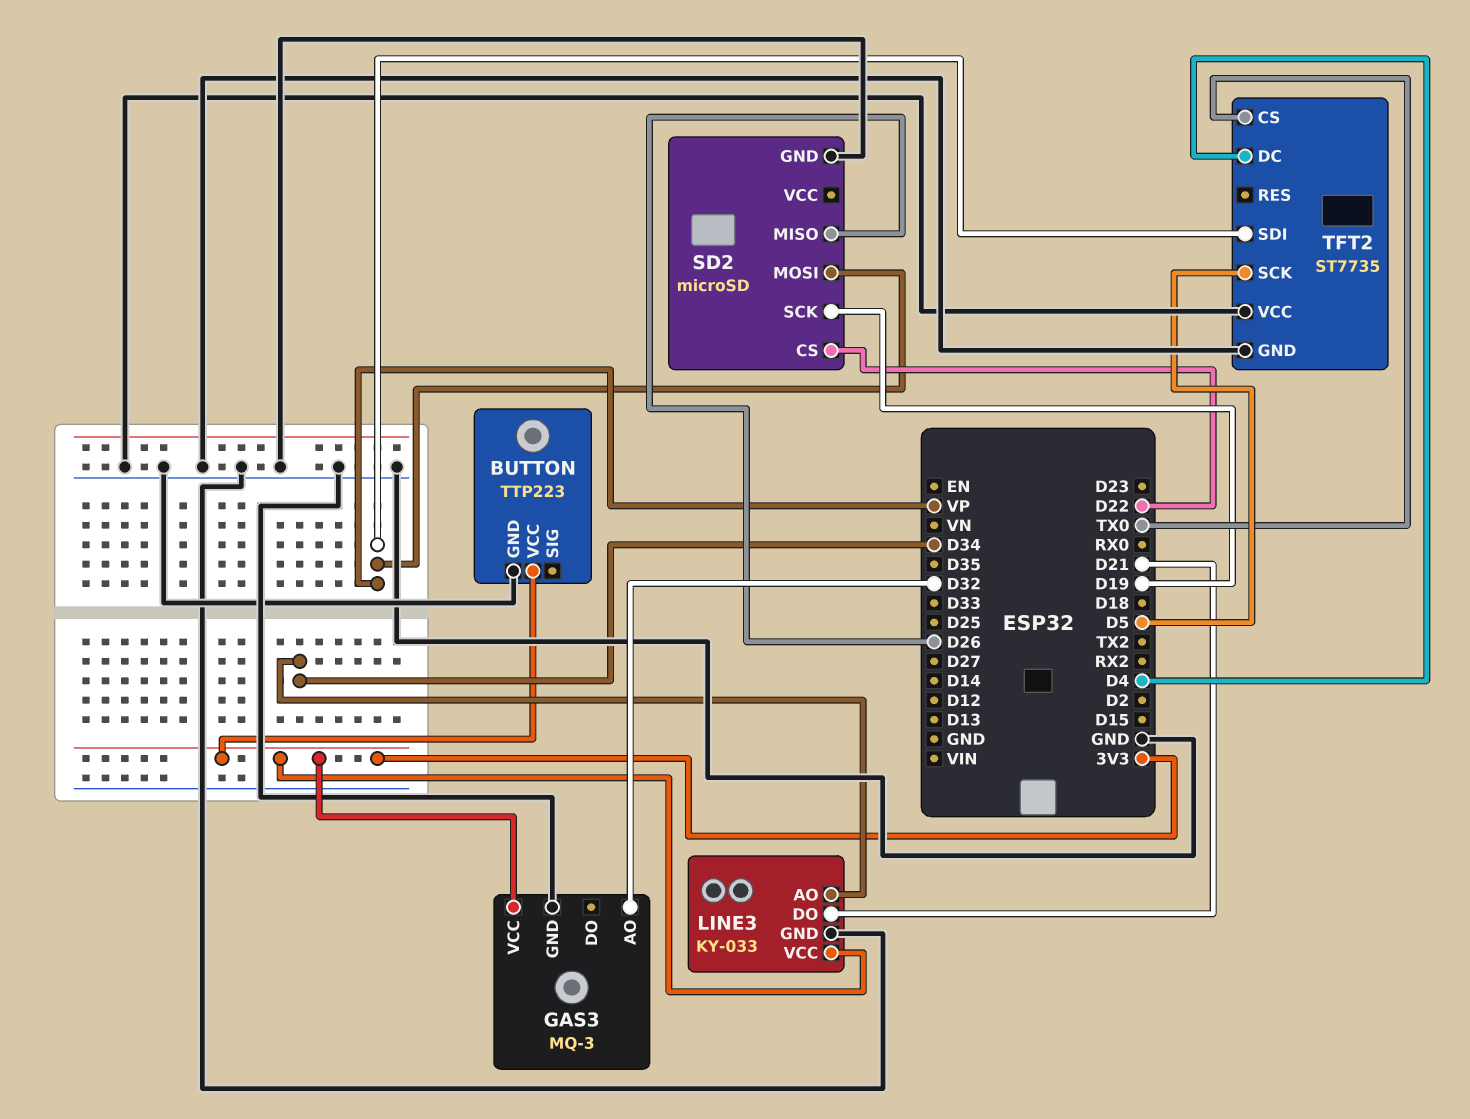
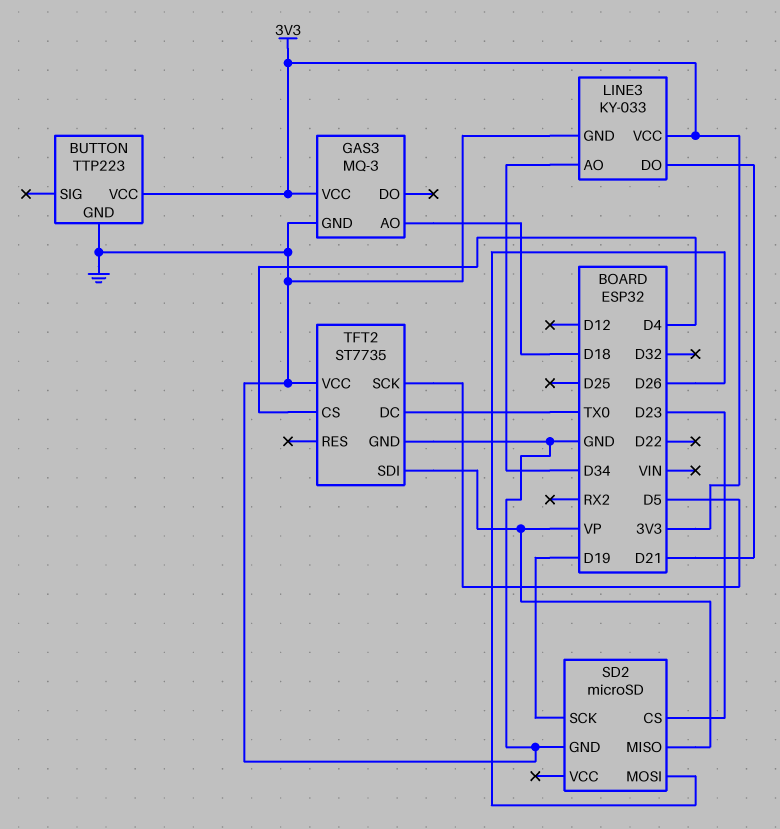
GAS3 pin AO: D32 -> D18
SD2 pin CS: D22 -> D23
SD2 pin MISO: D26 -> VP
SD2 pin MOSI: VP -> D26
TFT2 pin CS: TX0 -> D4
TFT2 pin DC: D4 -> TX0

